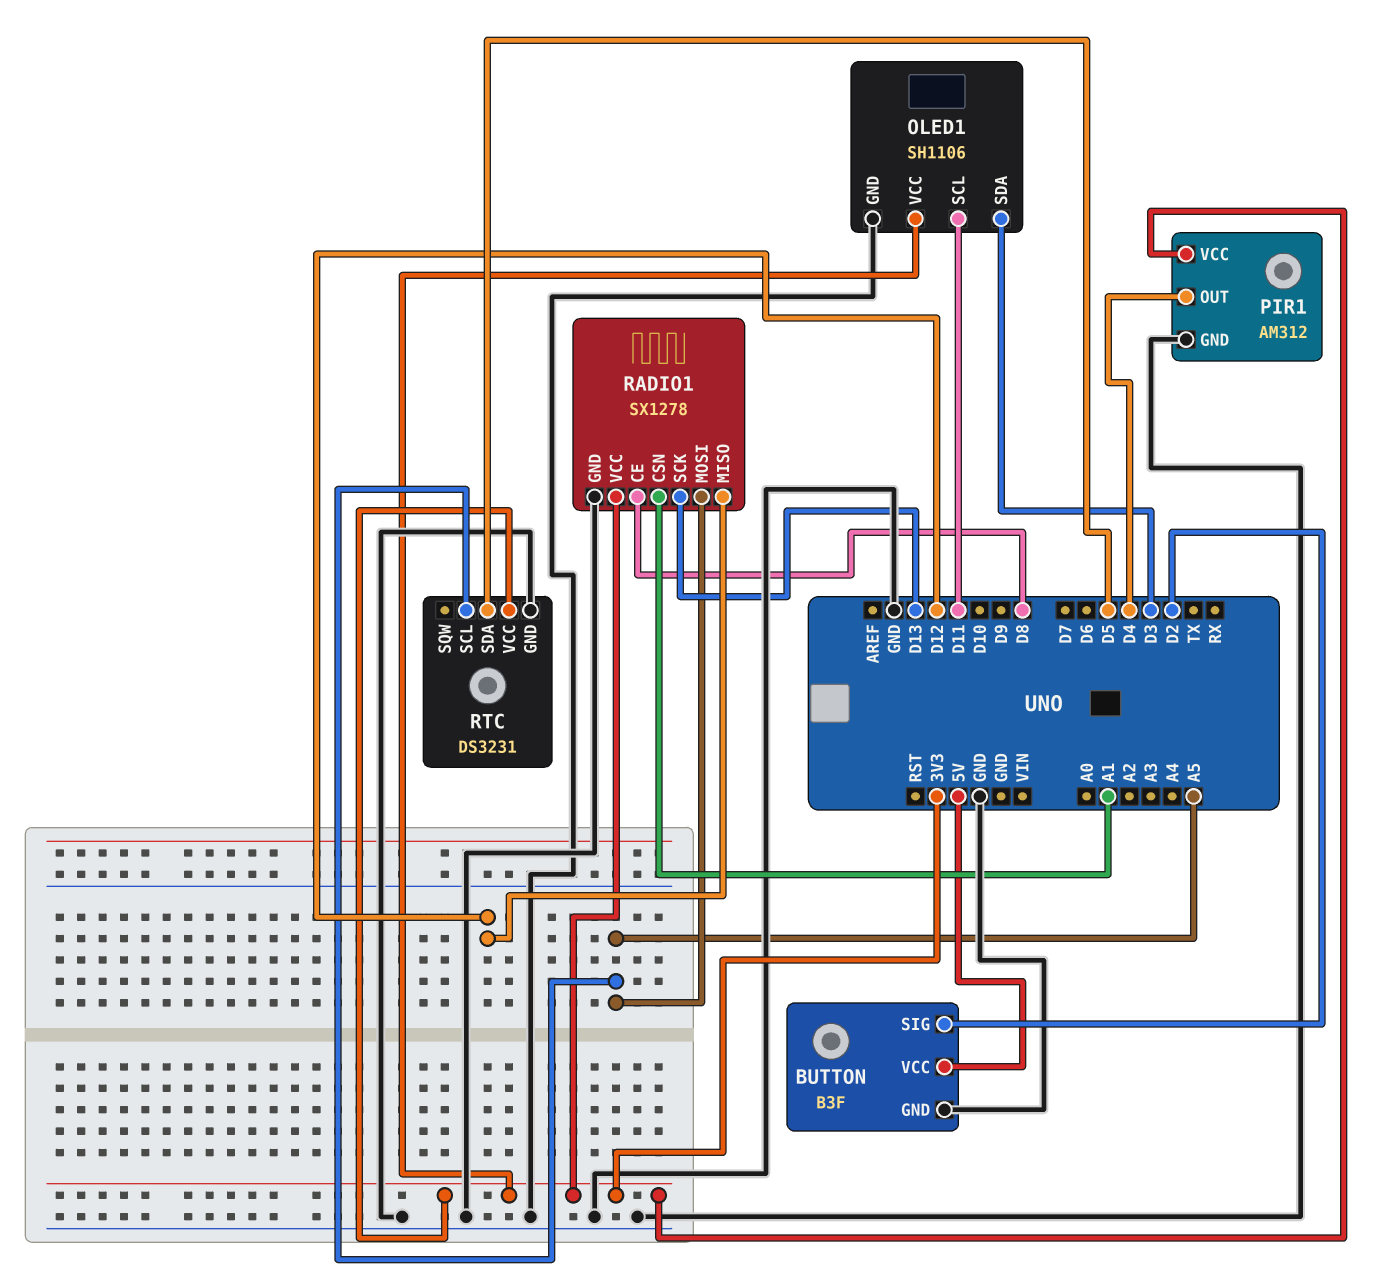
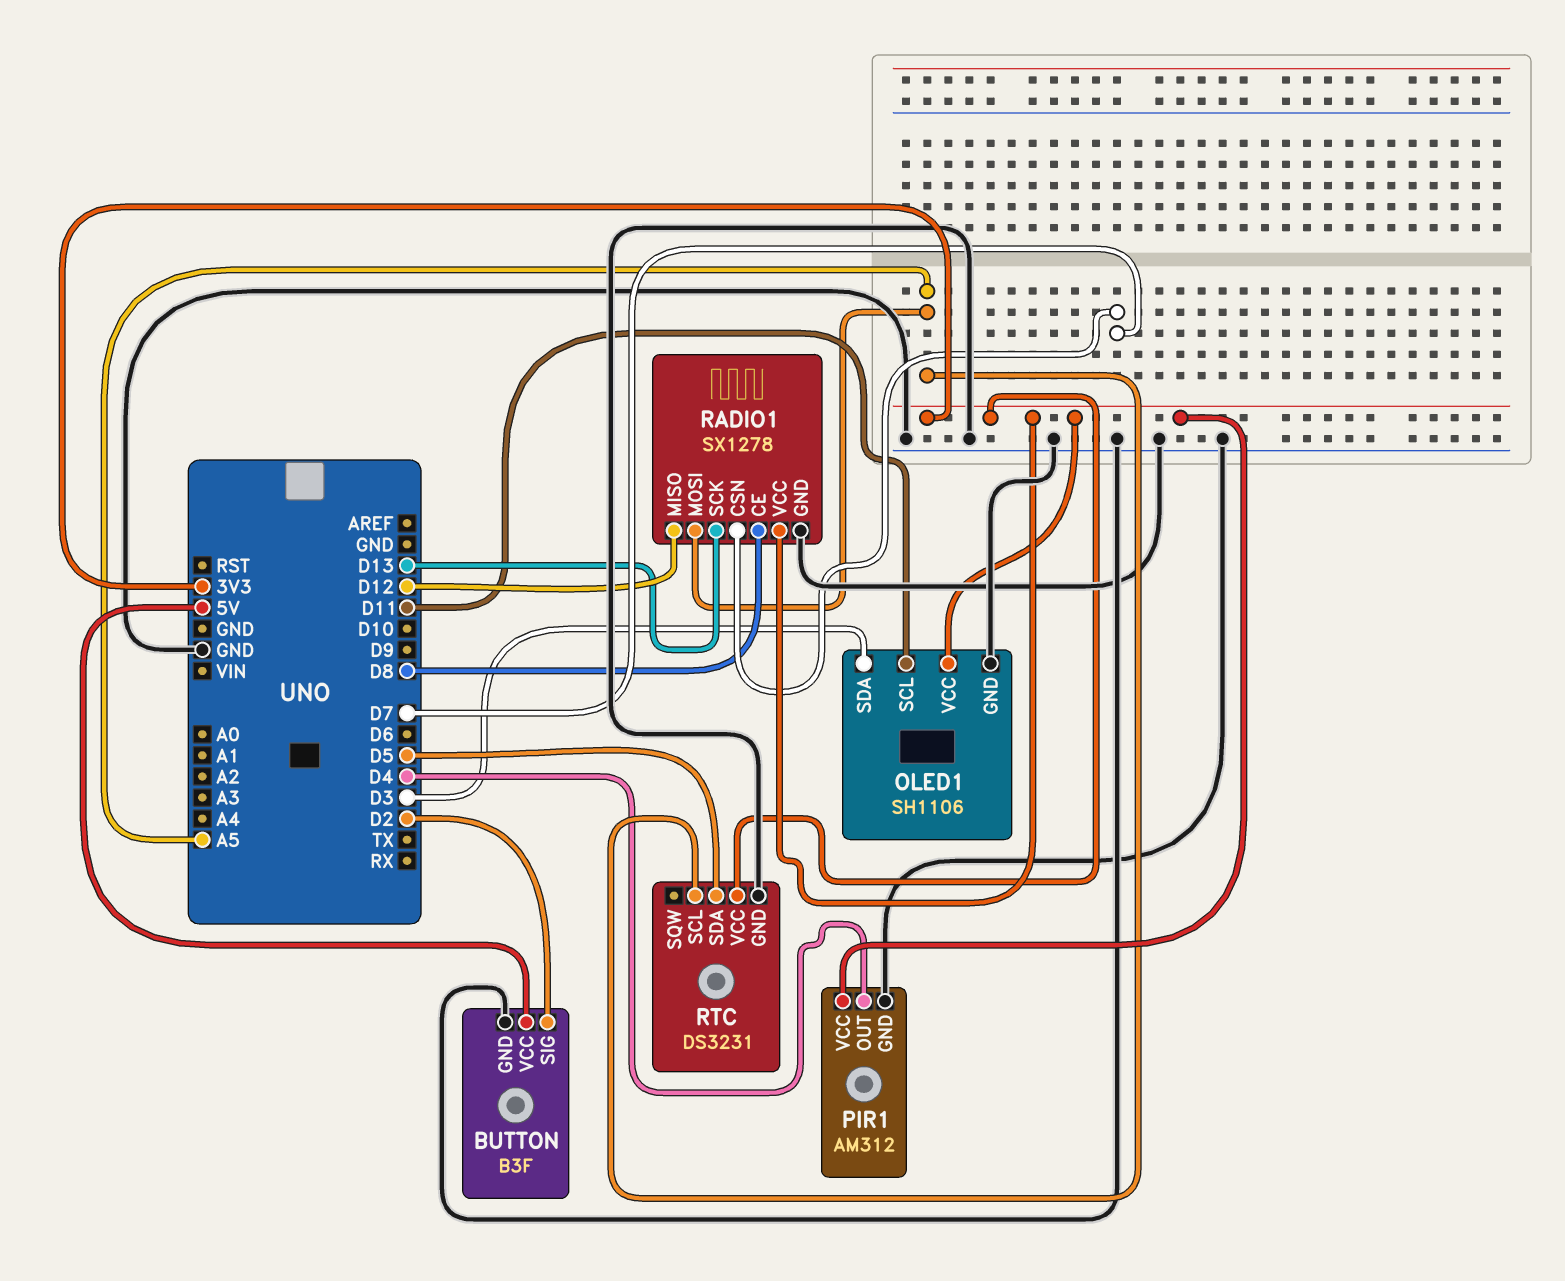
RADIO1 pin CSN: A1 -> D7

